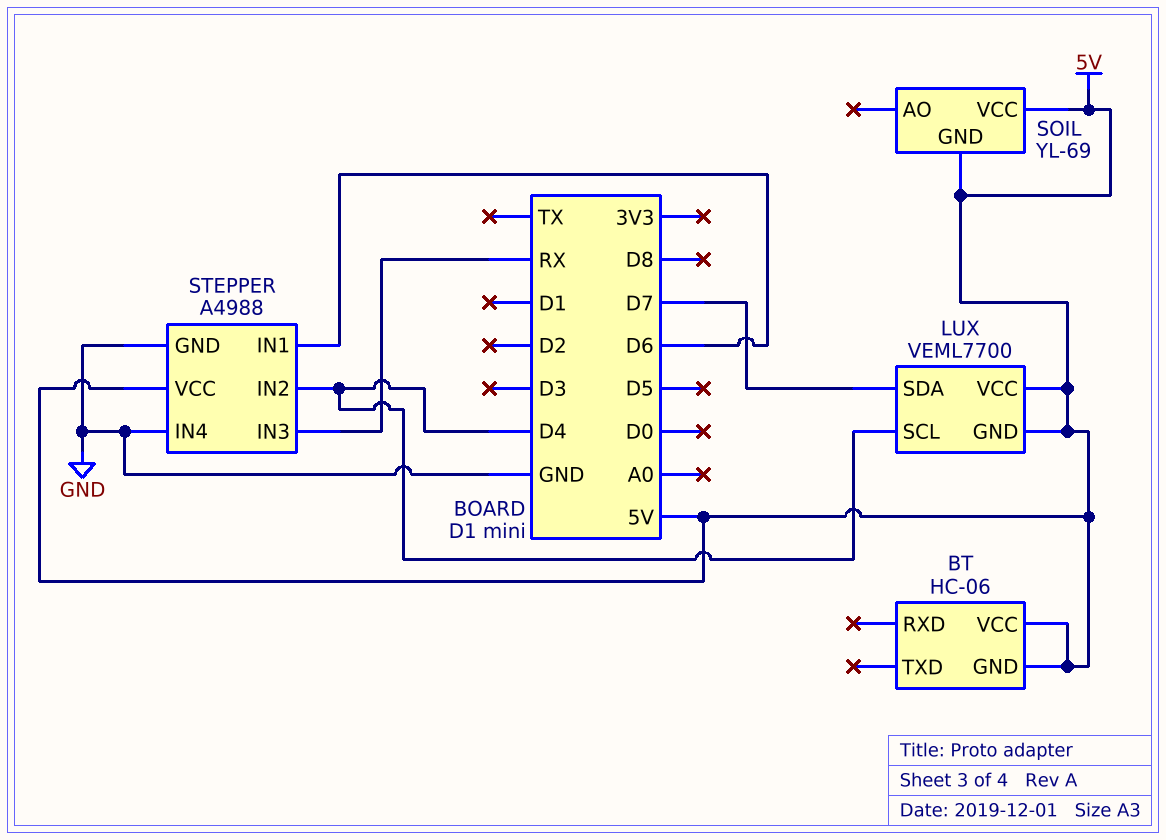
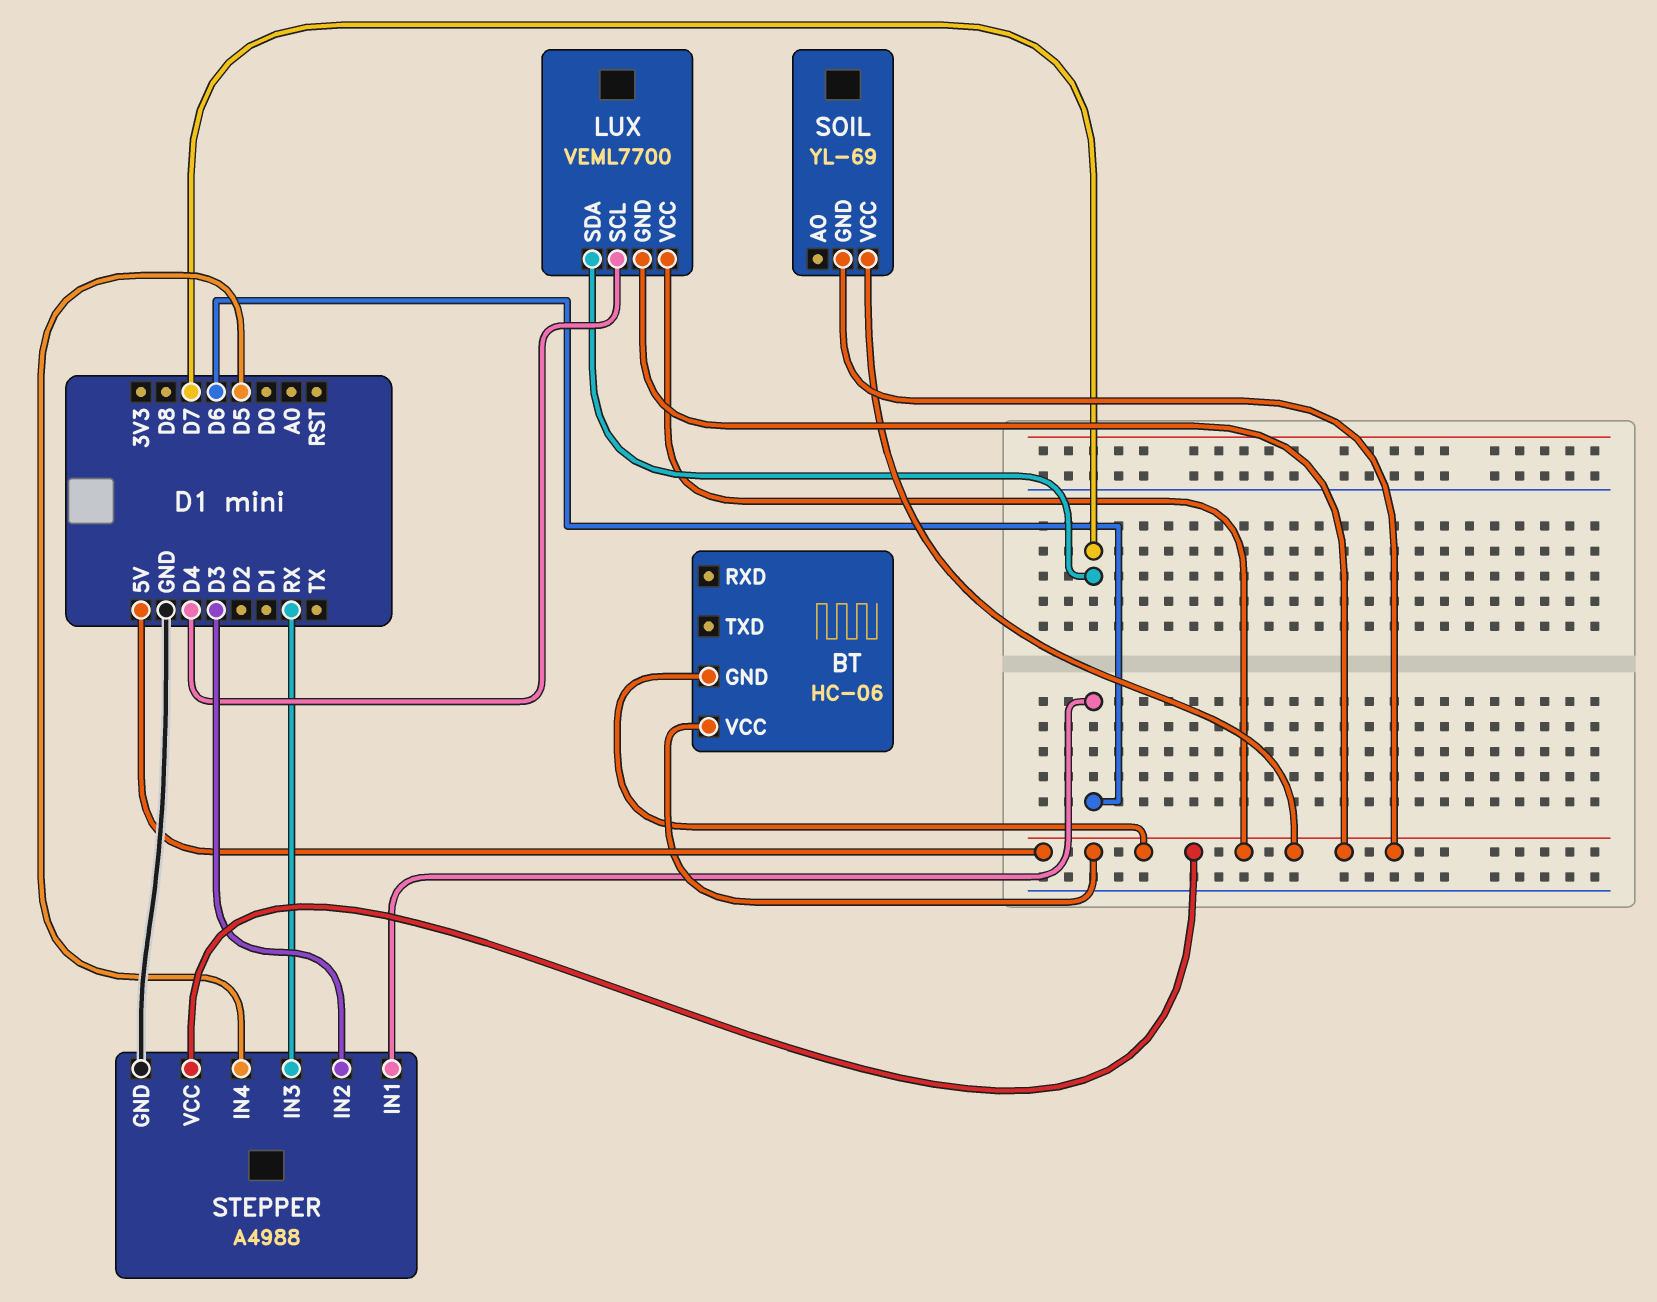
STEPPER pin IN2: D4 -> D3
STEPPER pin IN4: GND -> D5

